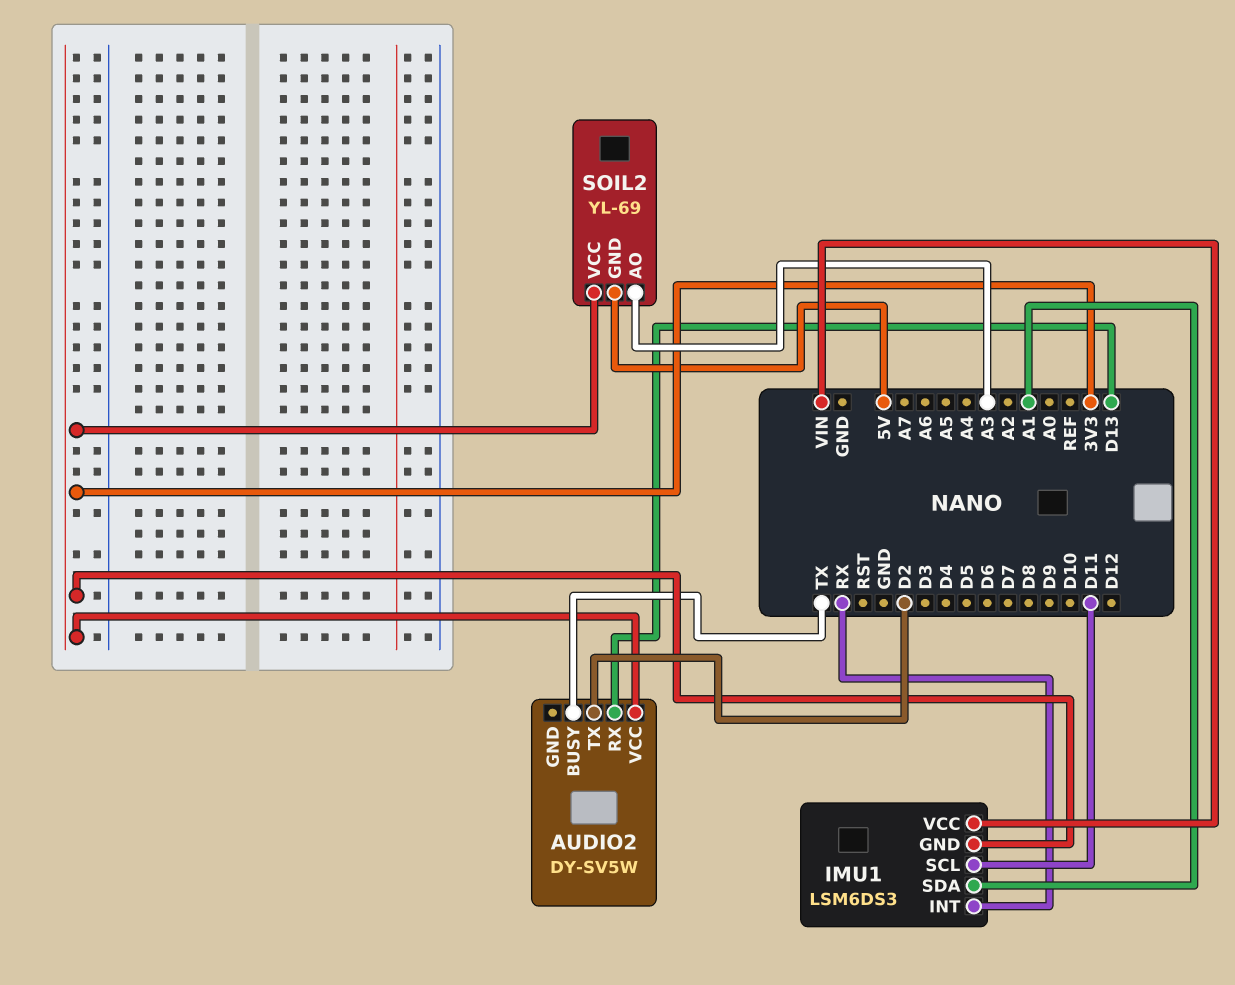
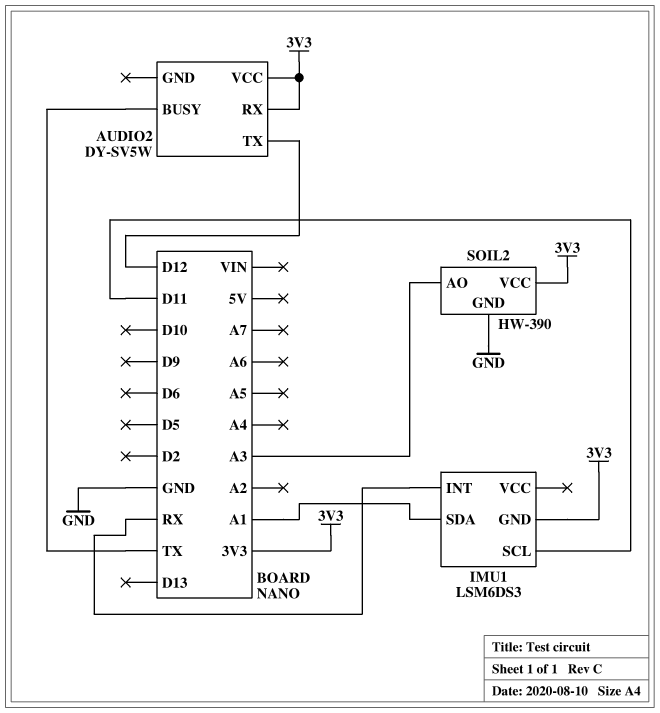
AUDIO2 pin RX: D13 -> 3V3
AUDIO2 pin TX: D2 -> D12
IMU1 pin VCC: VIN -> none
SOIL2: YL-69 -> HW-390
SOIL2 pin GND: 5V -> GND

